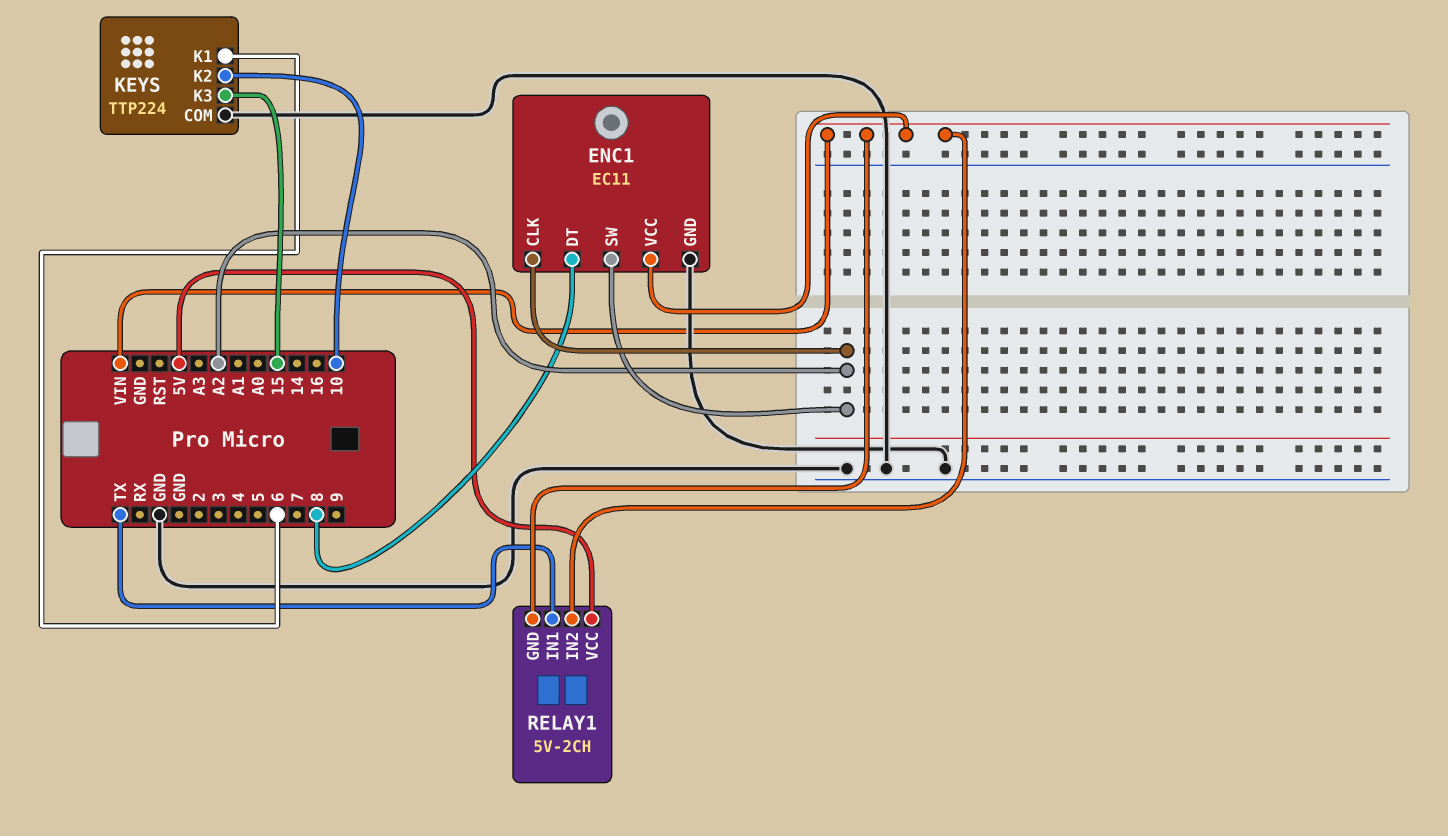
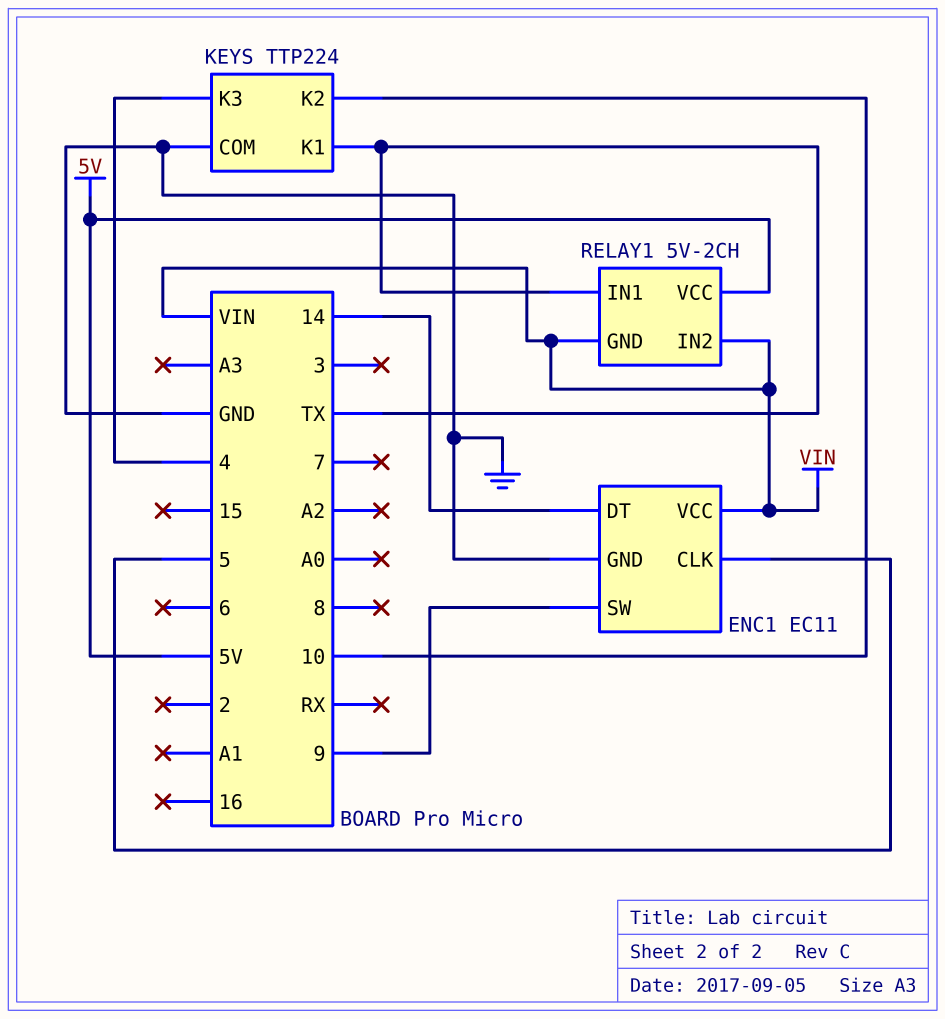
ENC1 pin CLK: A2 -> 5
ENC1 pin DT: 8 -> 14
ENC1 pin SW: A2 -> 9
KEYS pin K1: 6 -> TX
KEYS pin K3: 15 -> 4

